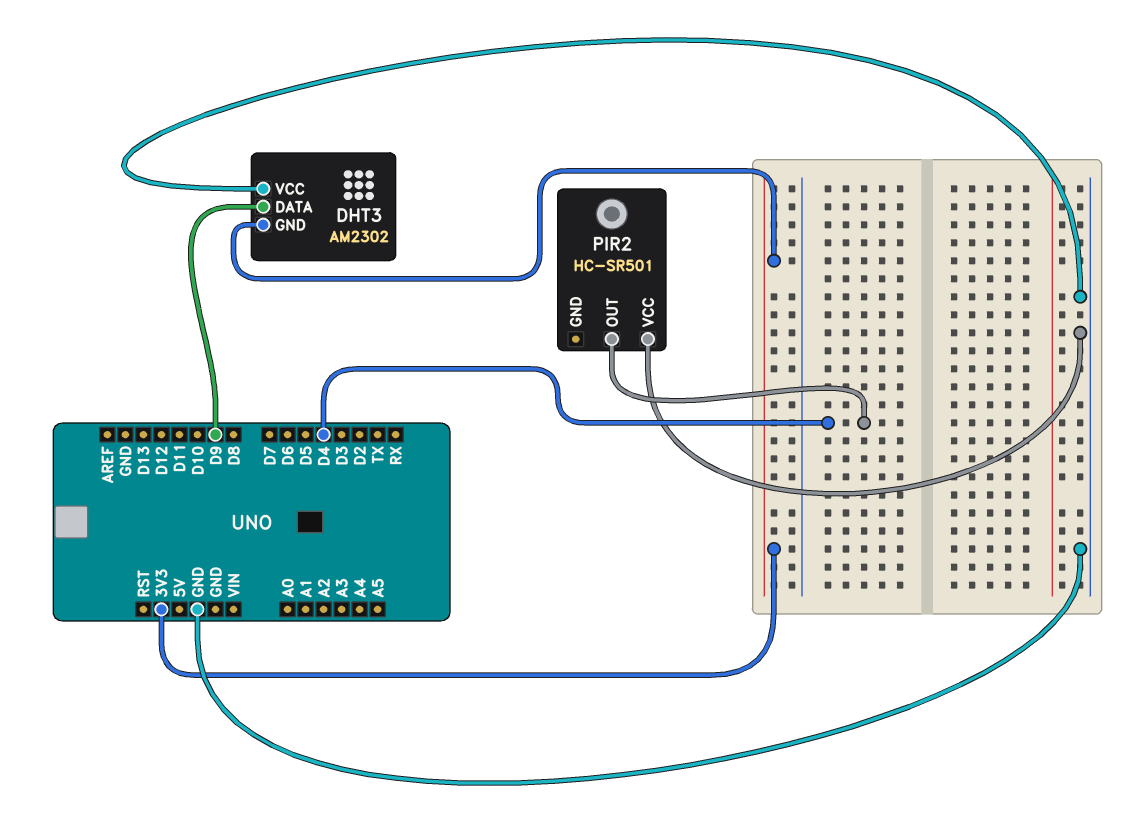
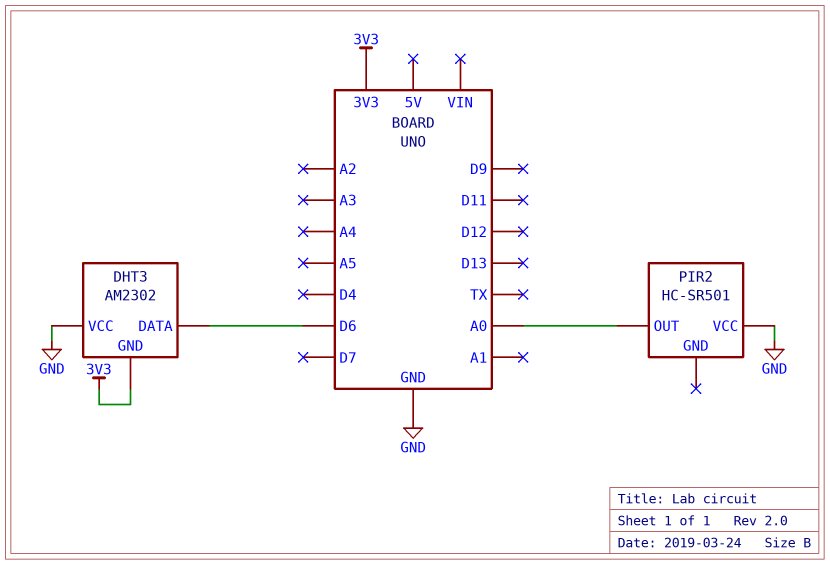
DHT3 pin DATA: D9 -> D6
PIR2 pin OUT: D4 -> A0

